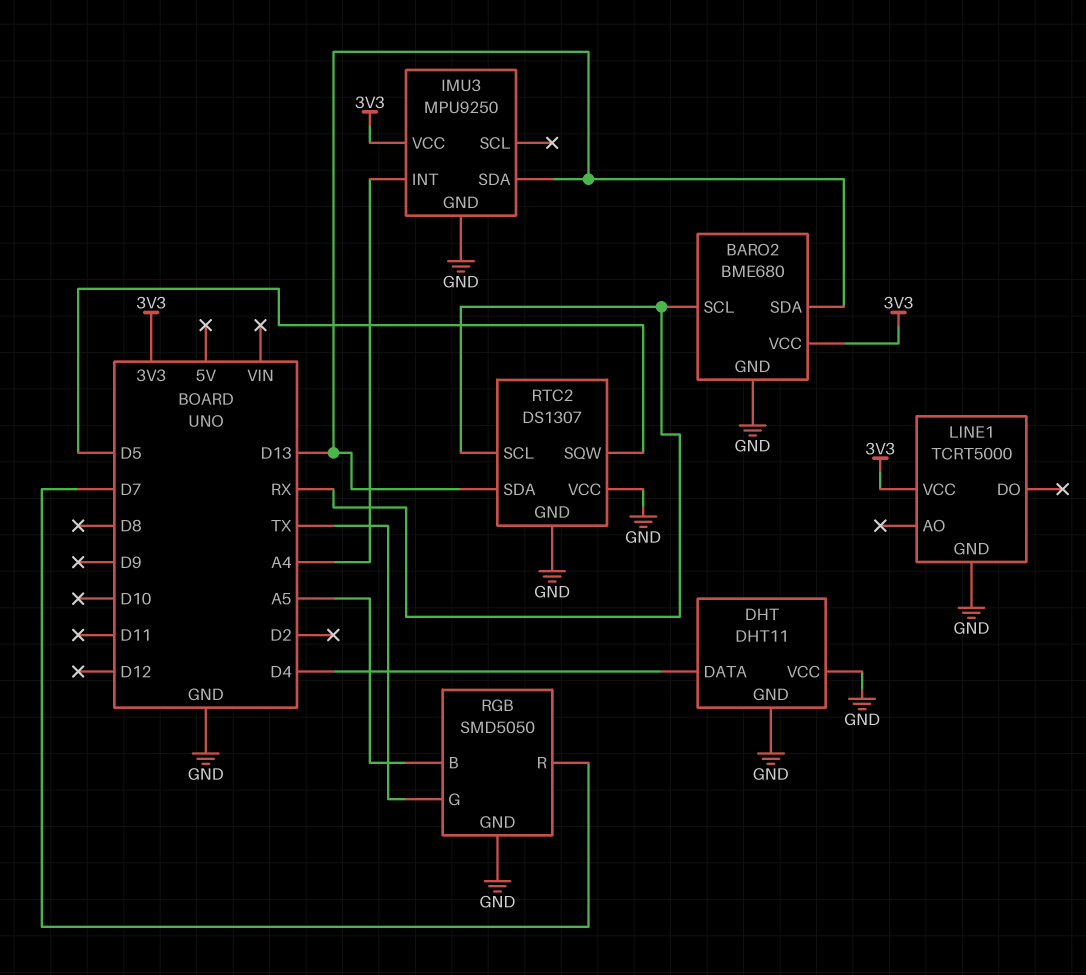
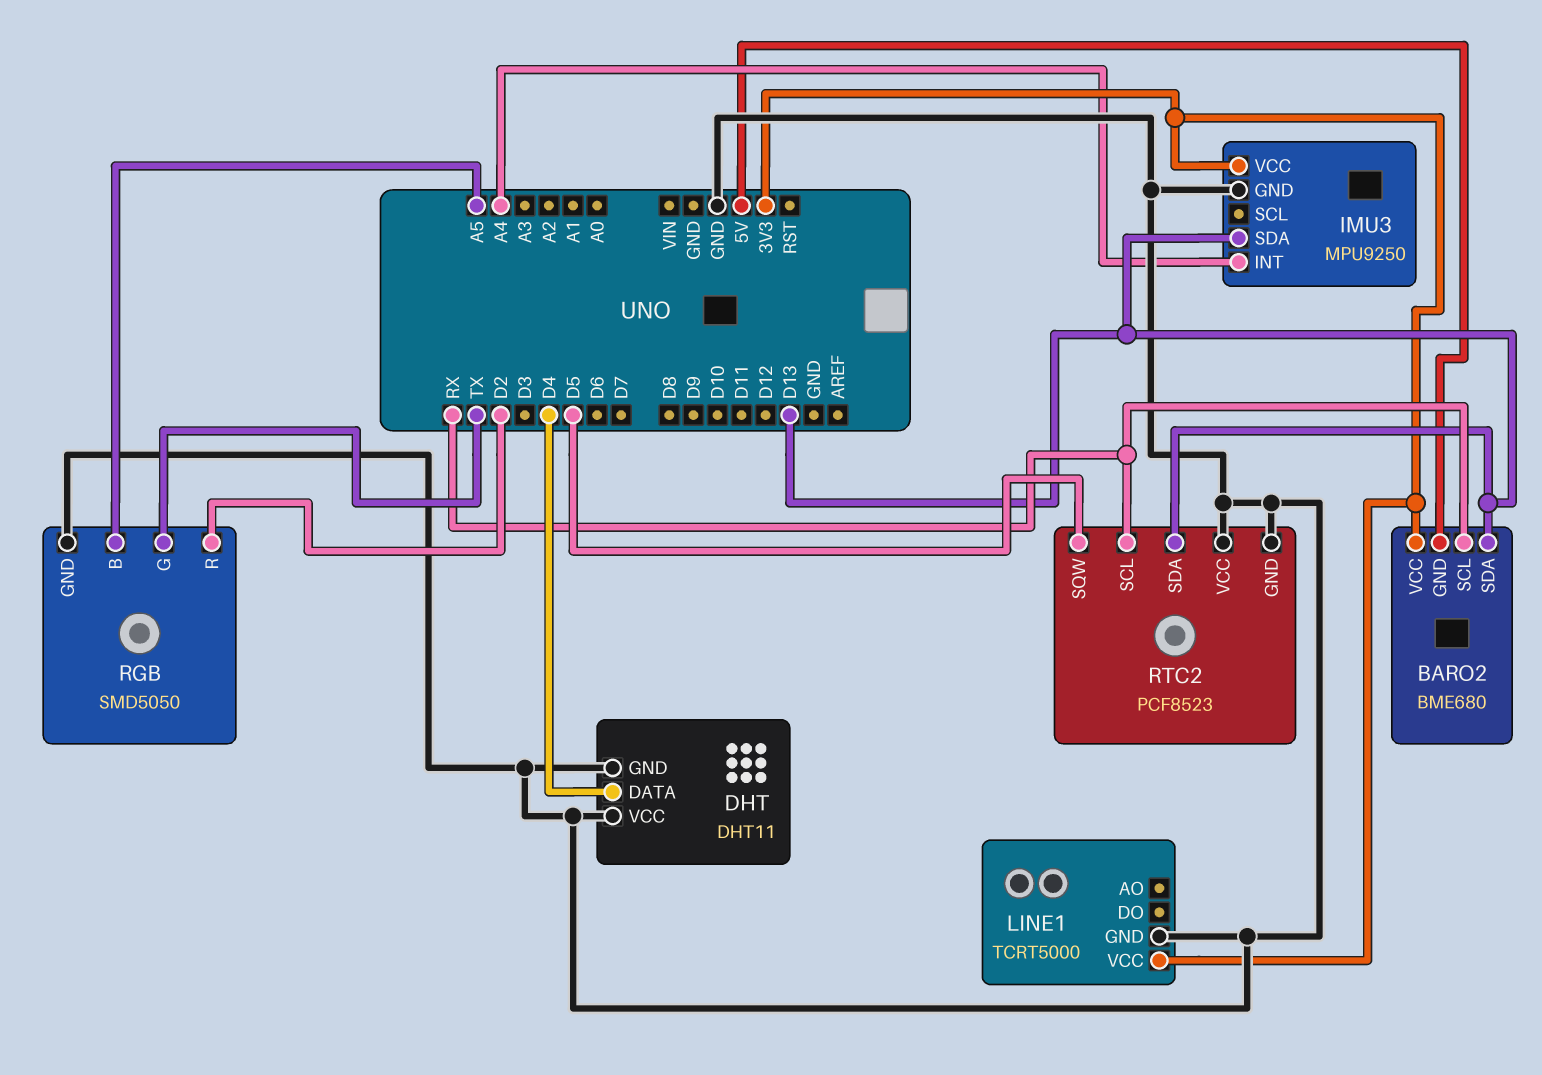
BARO2 pin GND: GND -> 5V
RGB pin R: D7 -> D2
RTC2: DS1307 -> PCF8523

